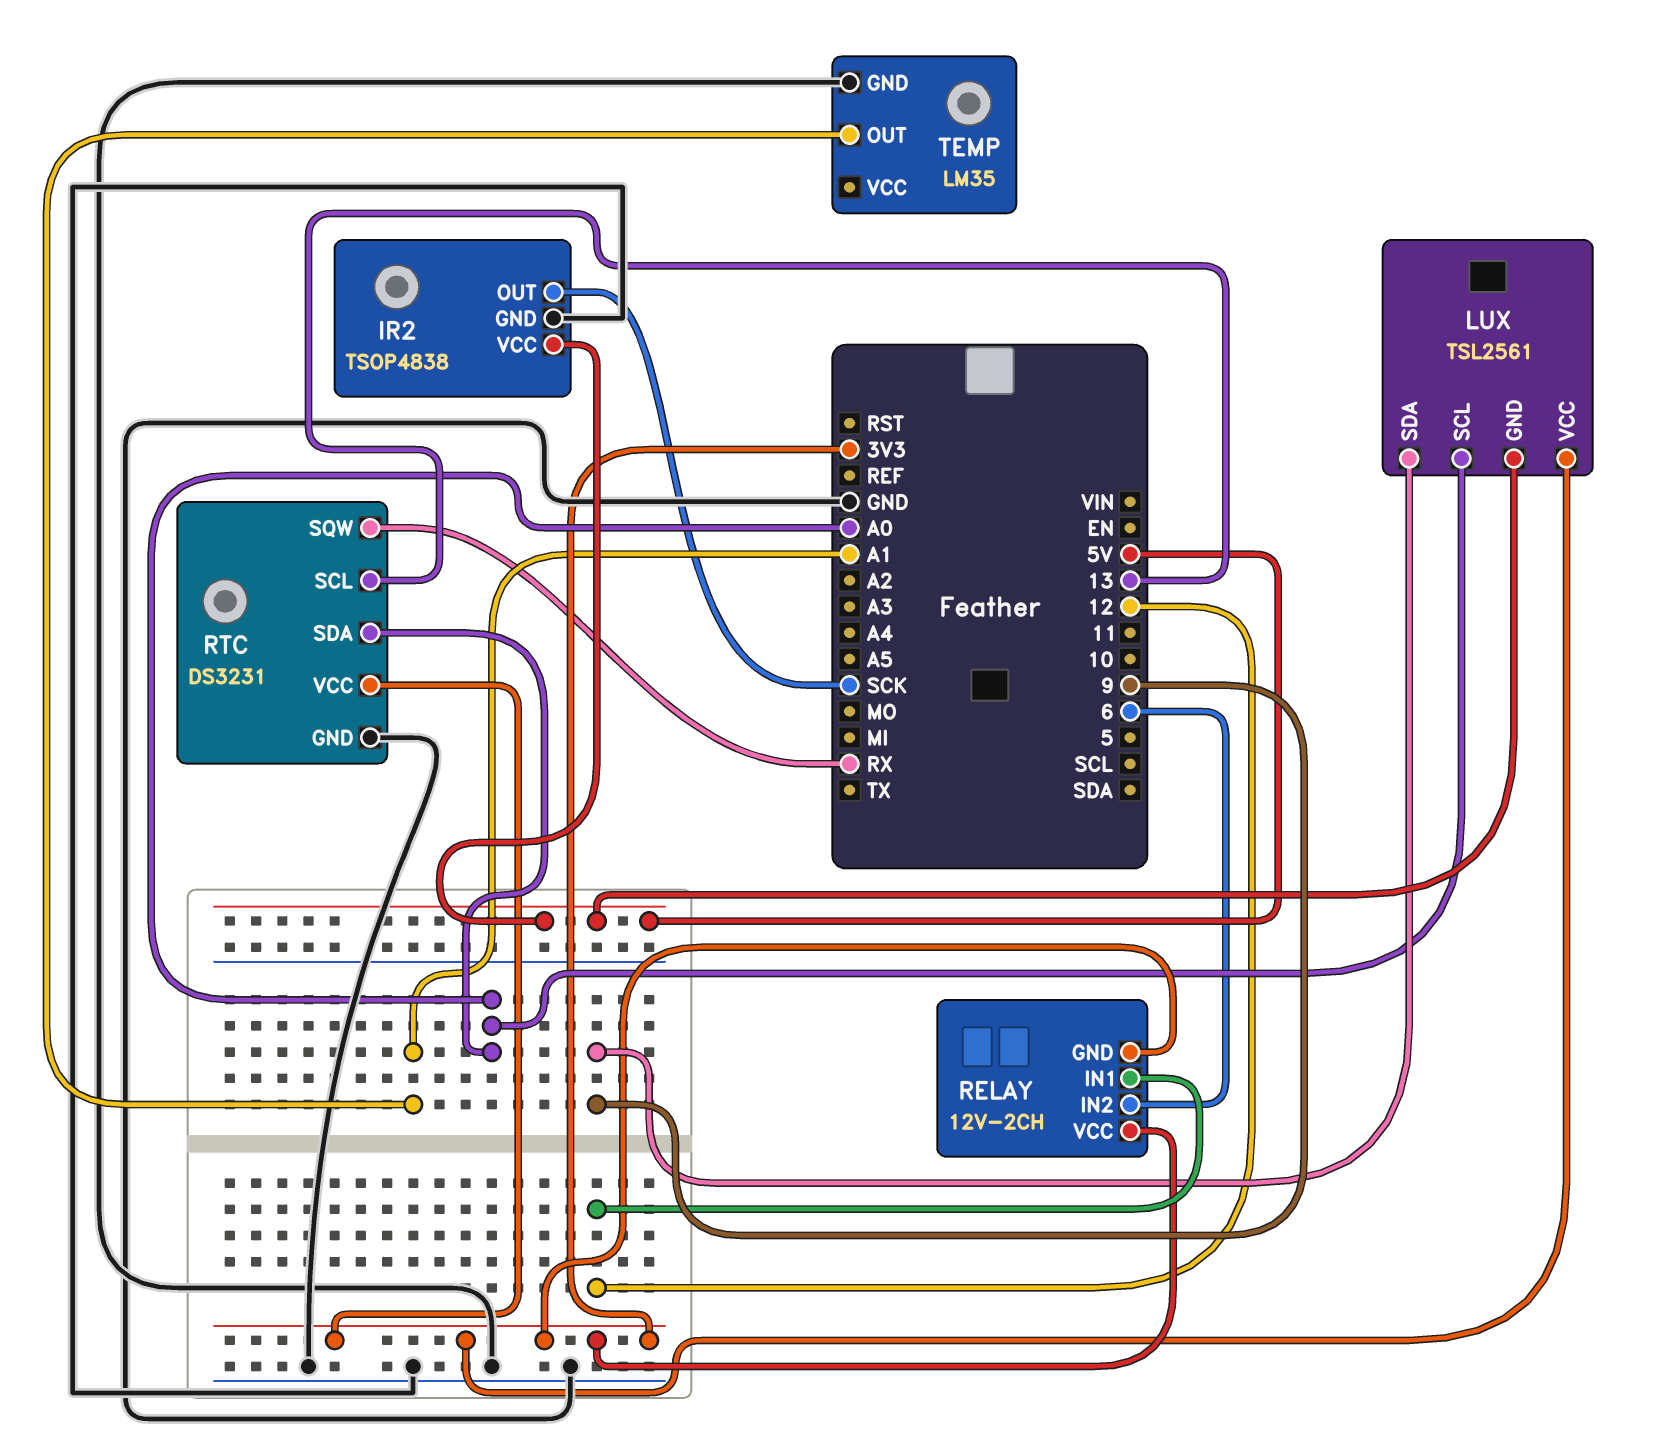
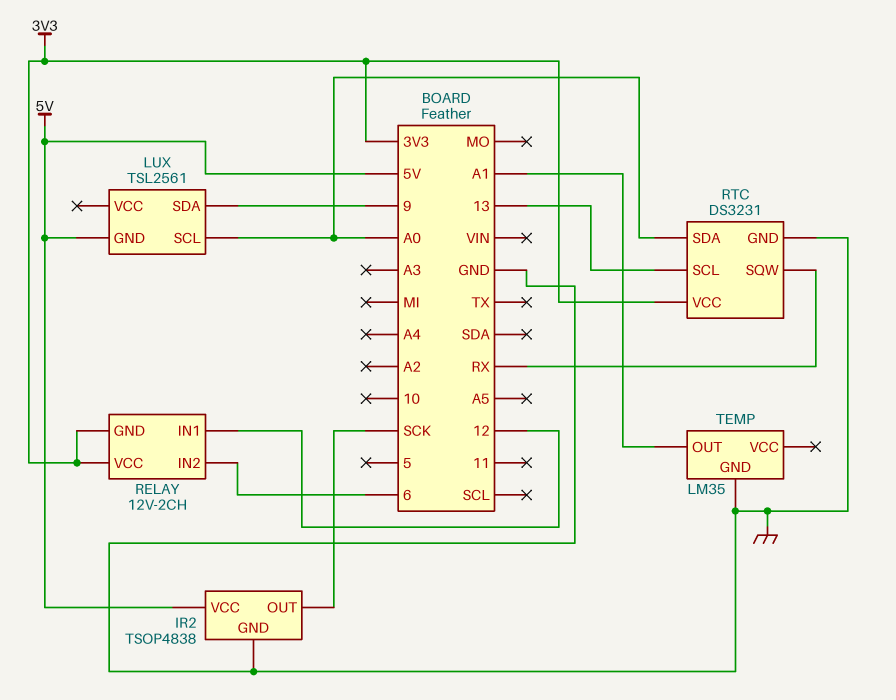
LUX pin VCC: 3V3 -> none

